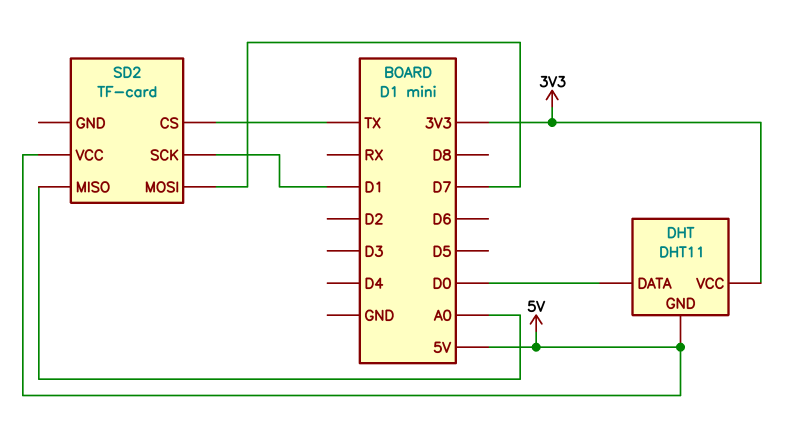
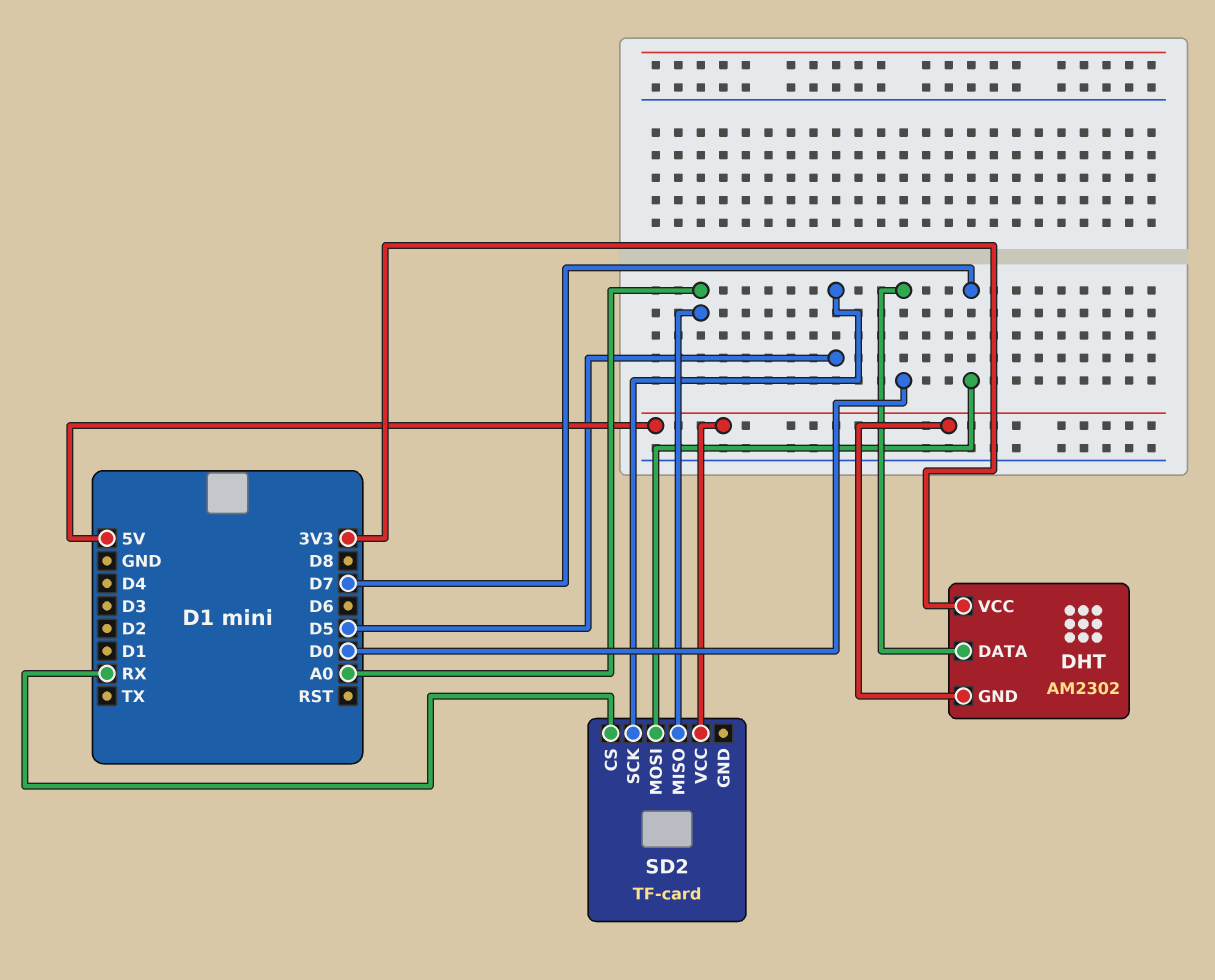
DHT: DHT11 -> AM2302
SD2 pin CS: TX -> RX
SD2 pin SCK: D1 -> D5

